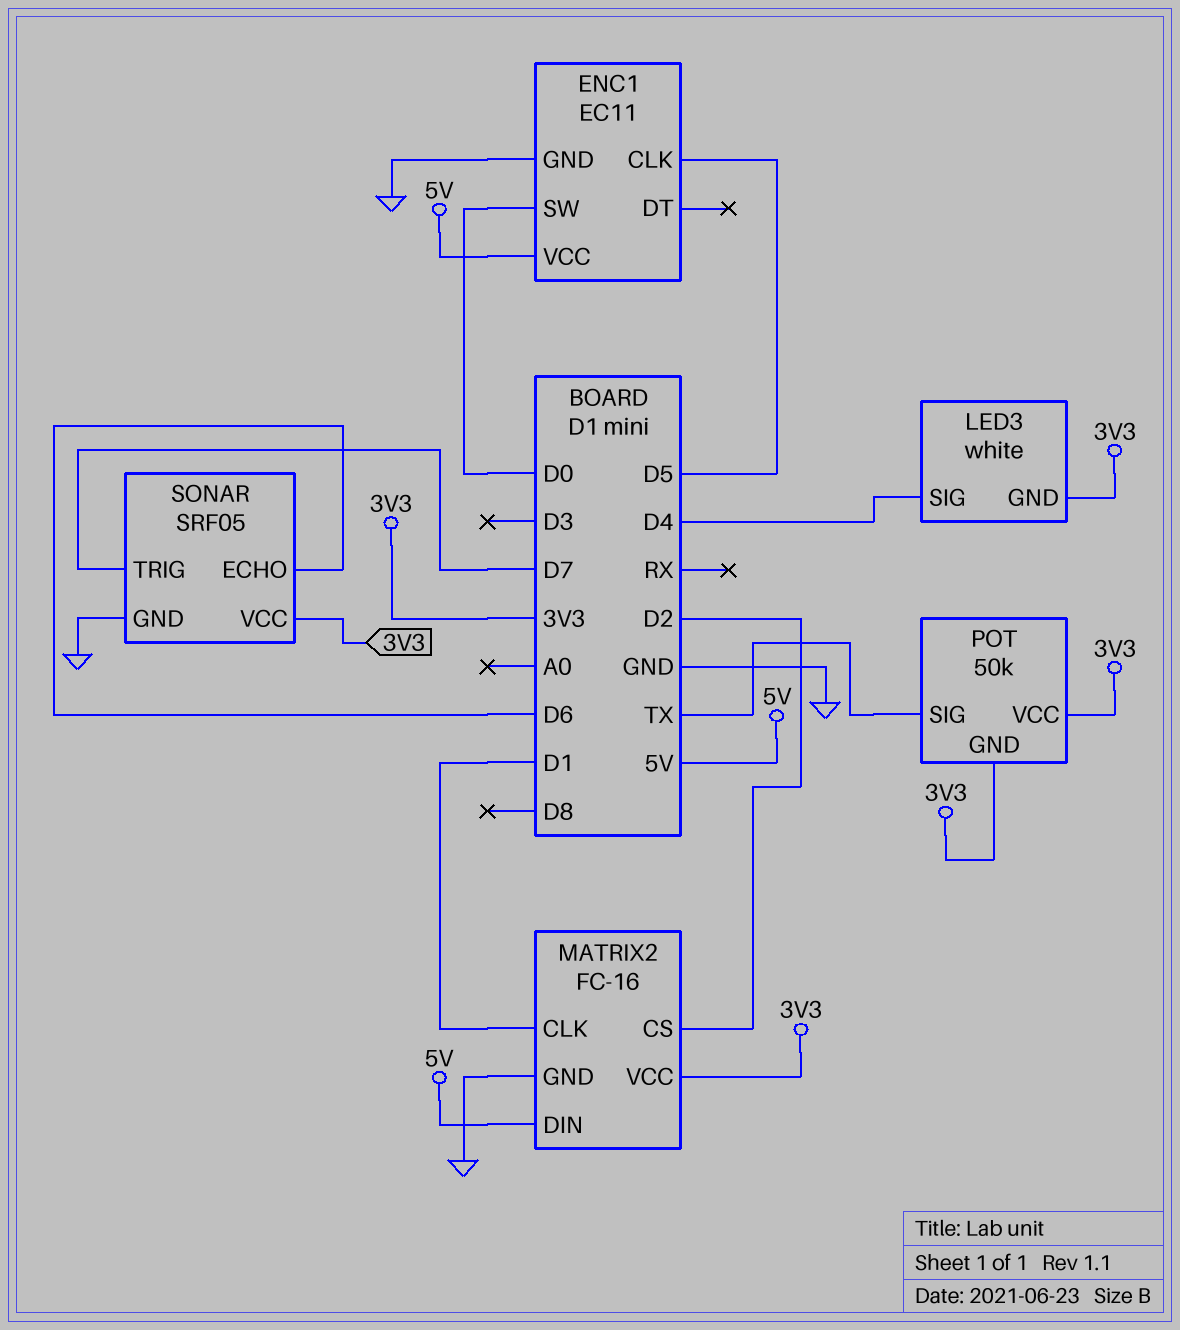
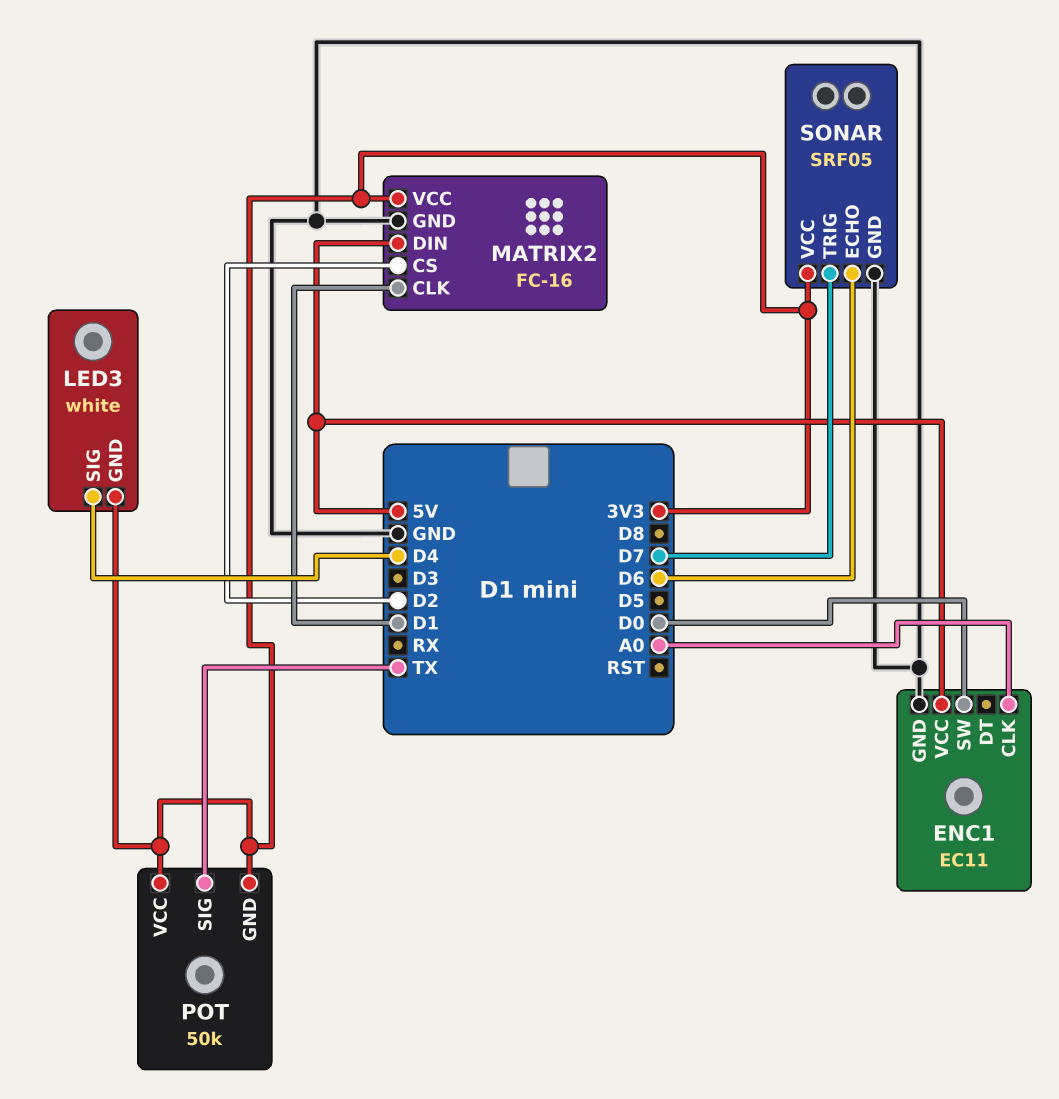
ENC1 pin CLK: D5 -> A0

